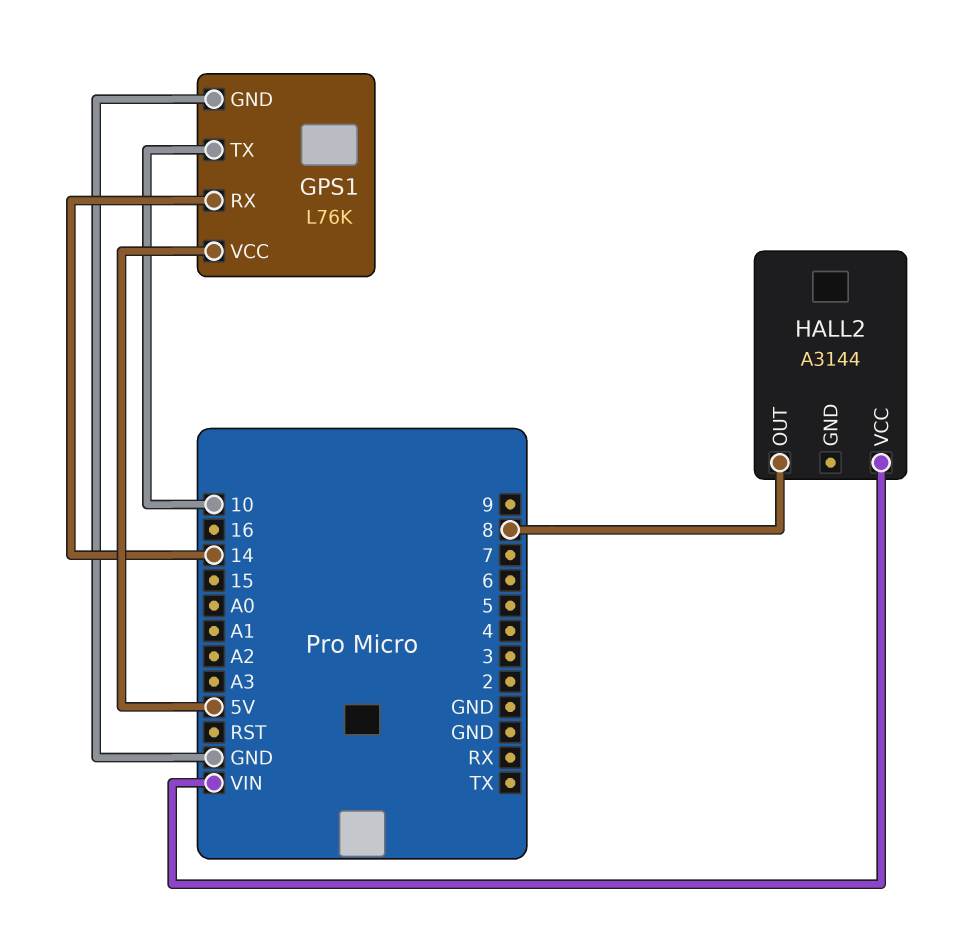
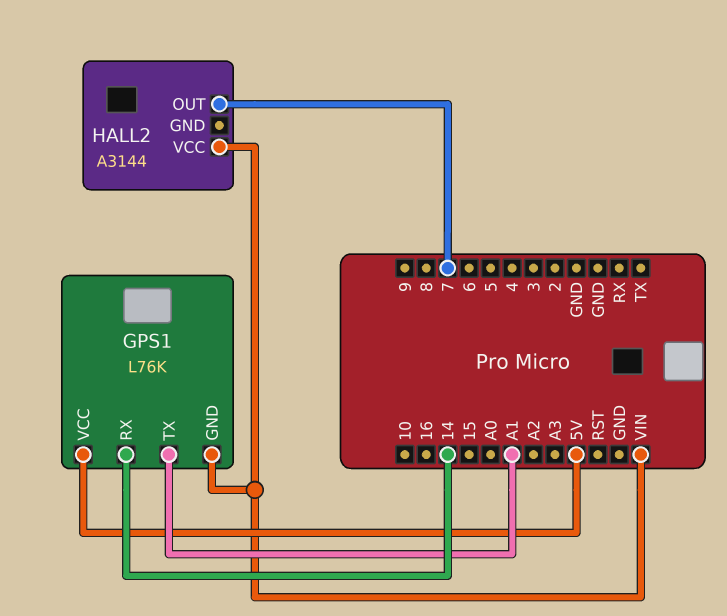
GPS1 pin GND: GND -> VIN
GPS1 pin TX: 10 -> A1
HALL2 pin OUT: 8 -> 7

